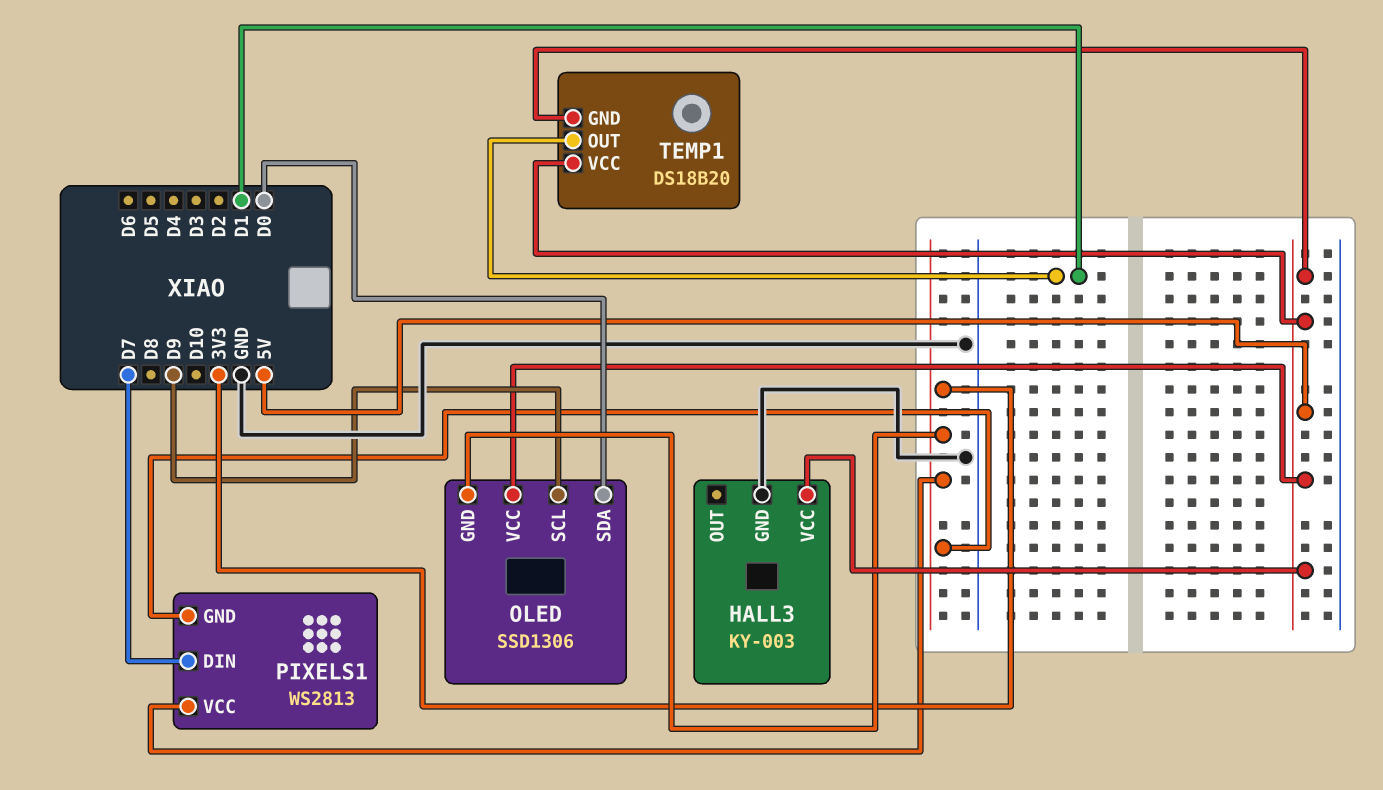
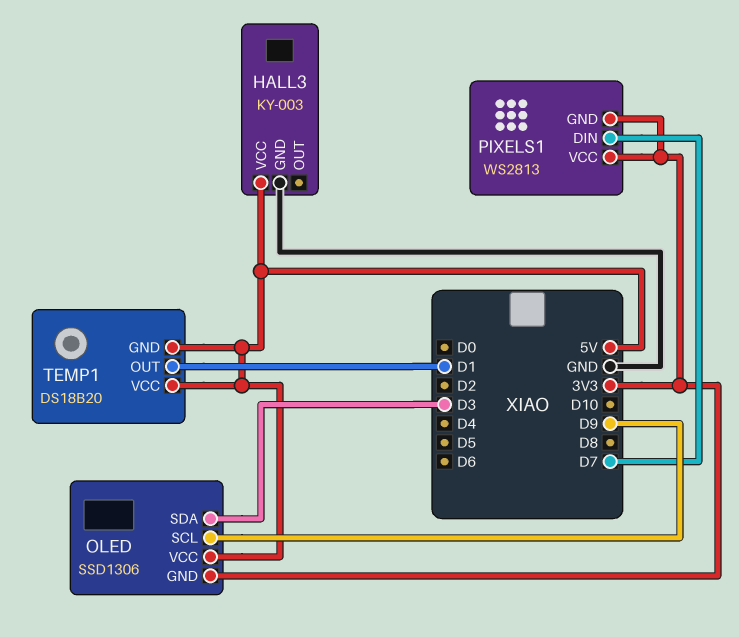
OLED pin SDA: D0 -> D3

